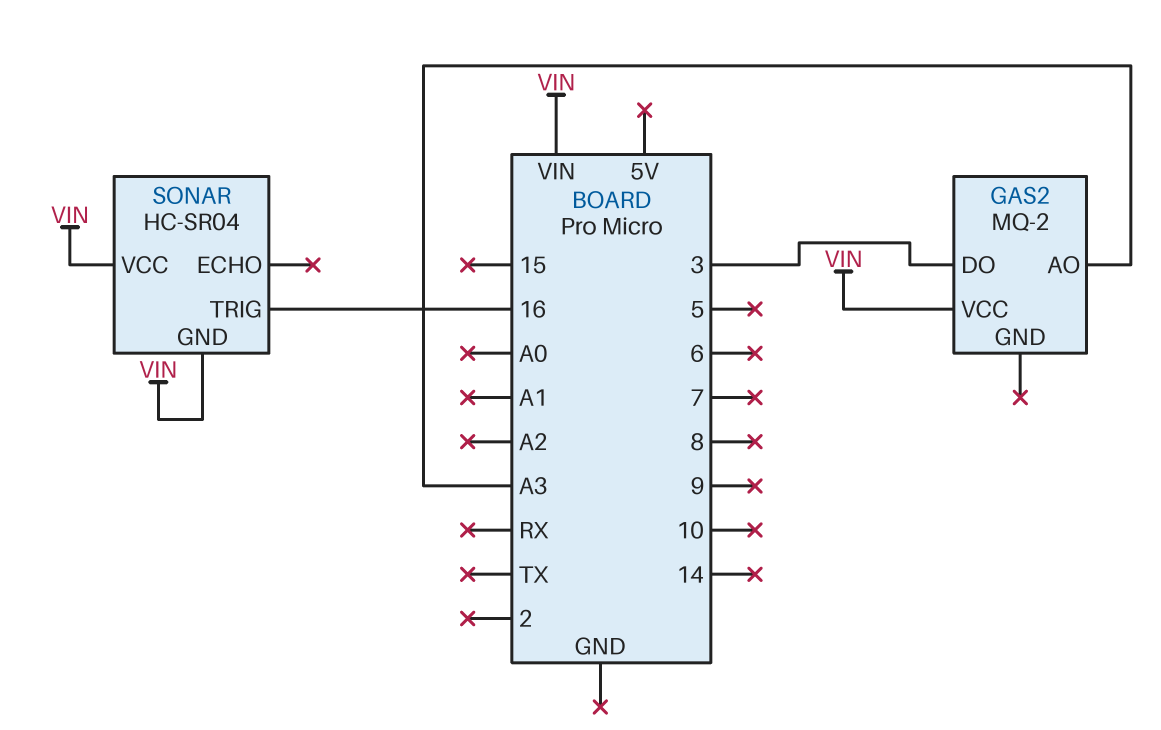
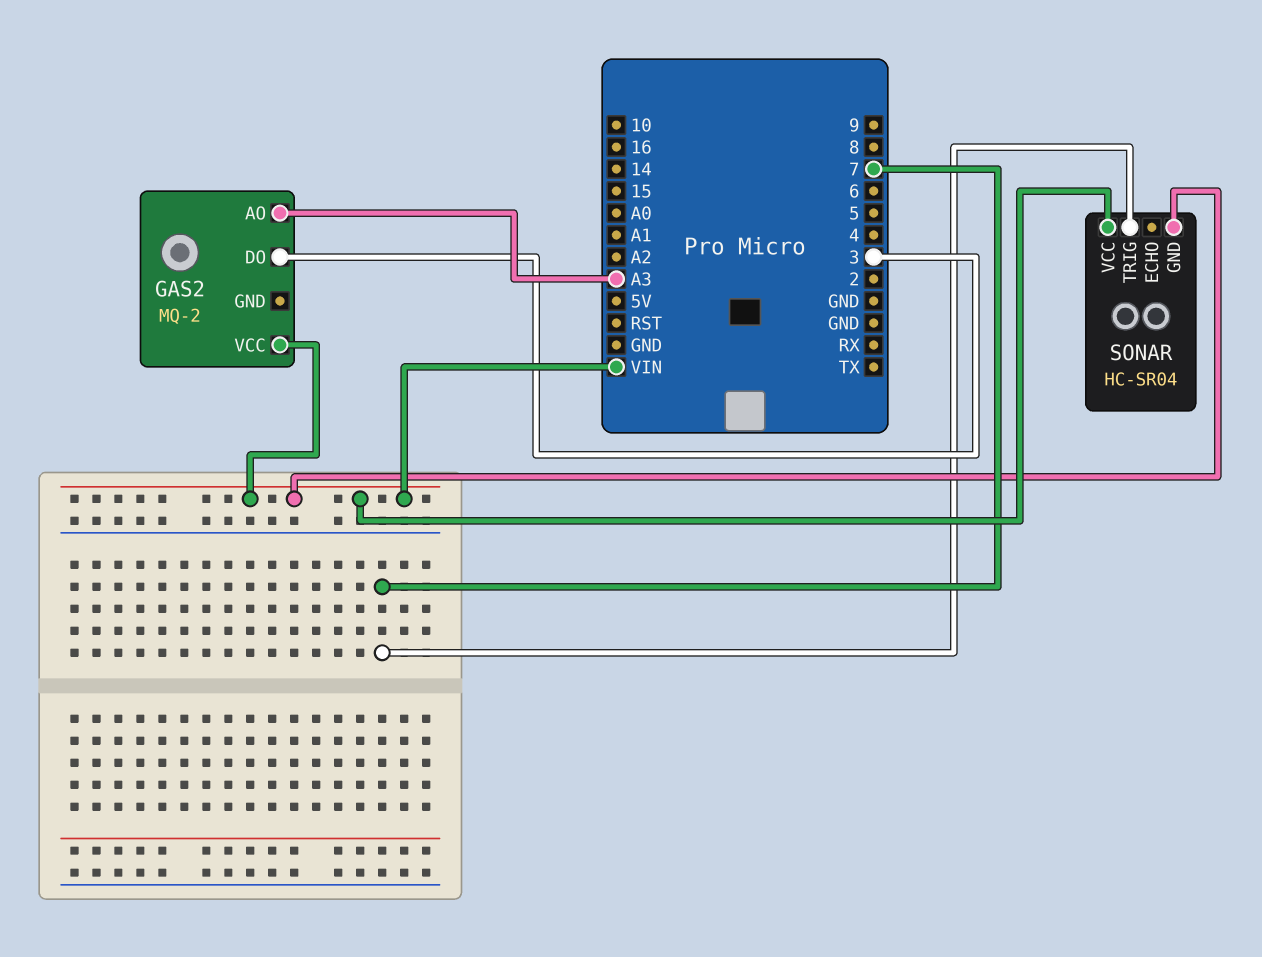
SONAR pin TRIG: 16 -> 7

